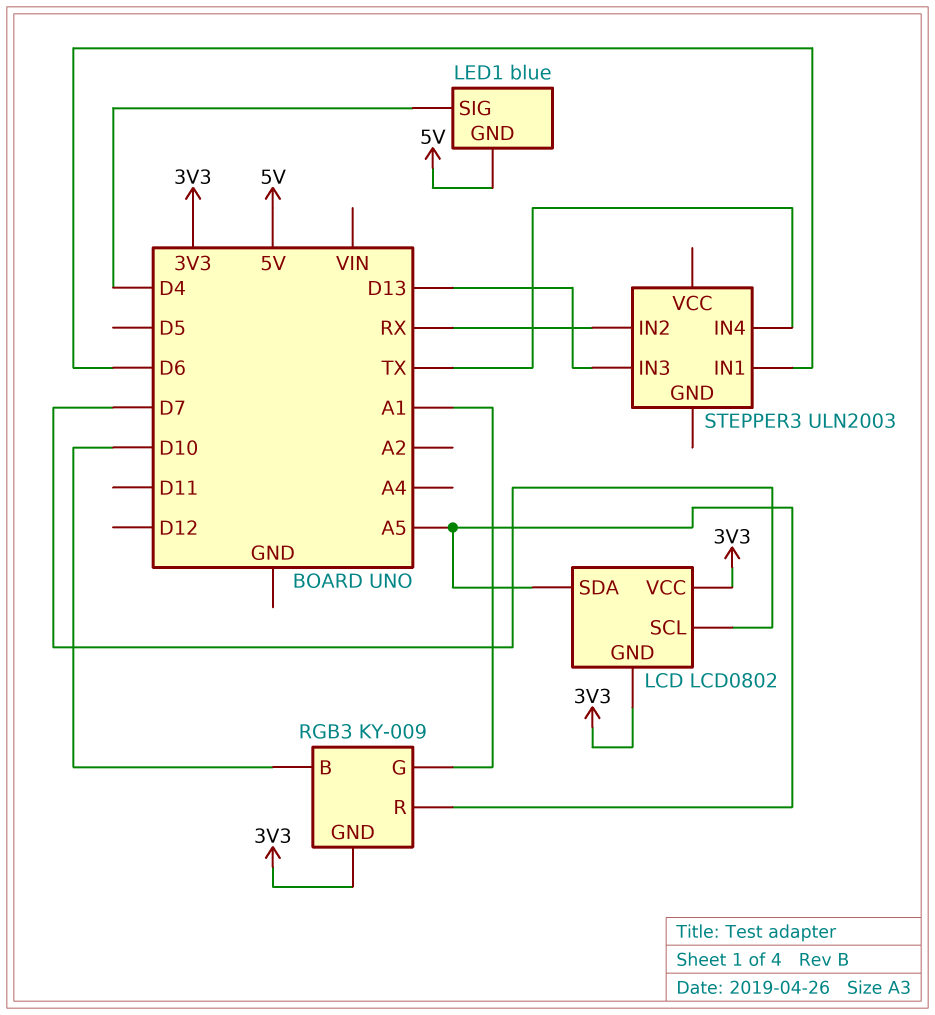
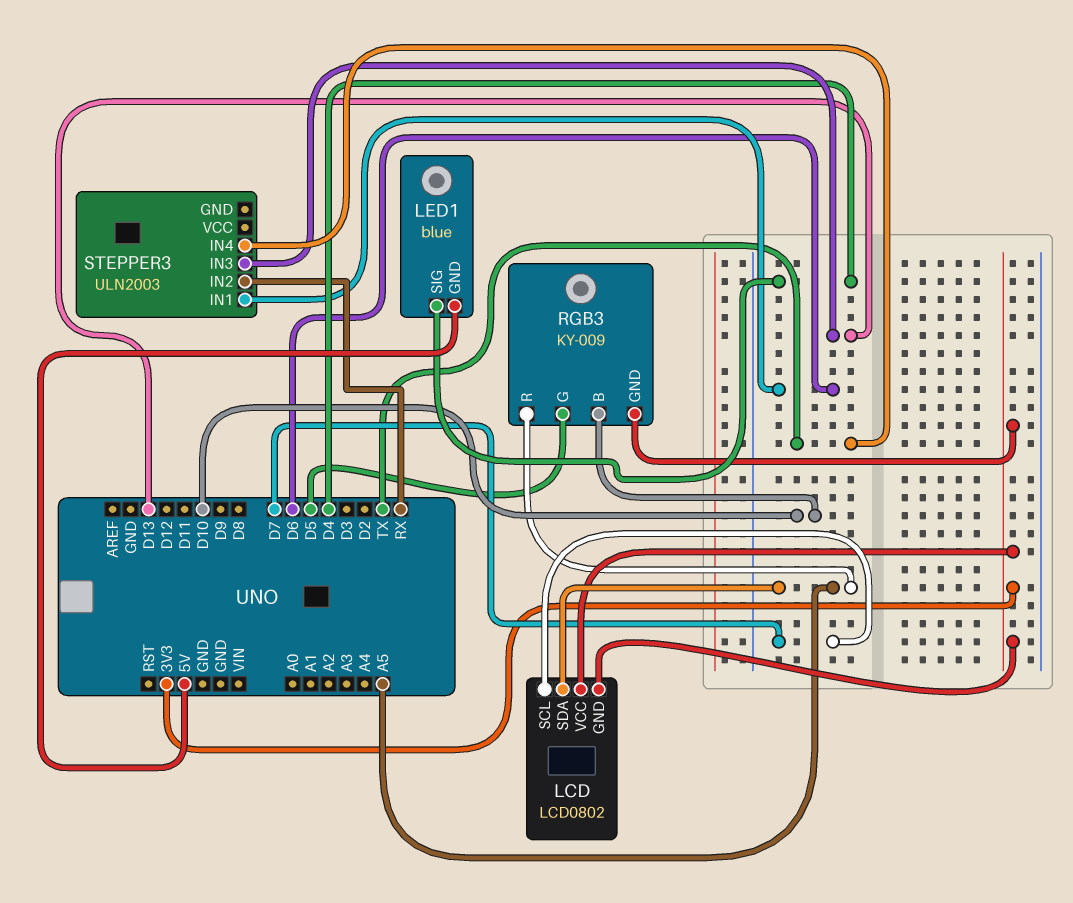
RGB3 pin G: A1 -> D5

